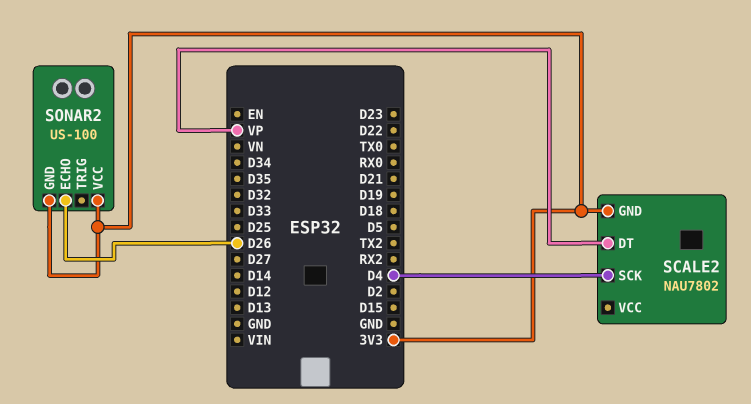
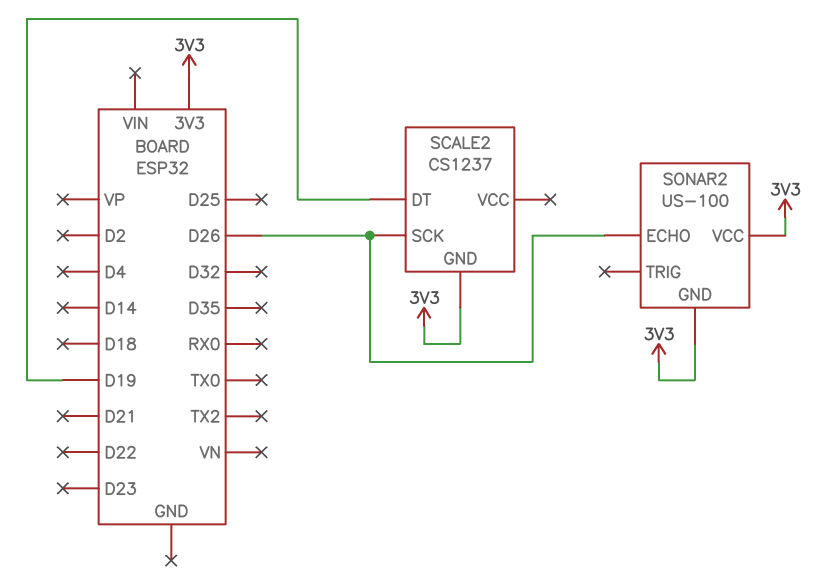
SCALE2: NAU7802 -> CS1237
SCALE2 pin DT: VP -> D19
SCALE2 pin SCK: D4 -> D26

